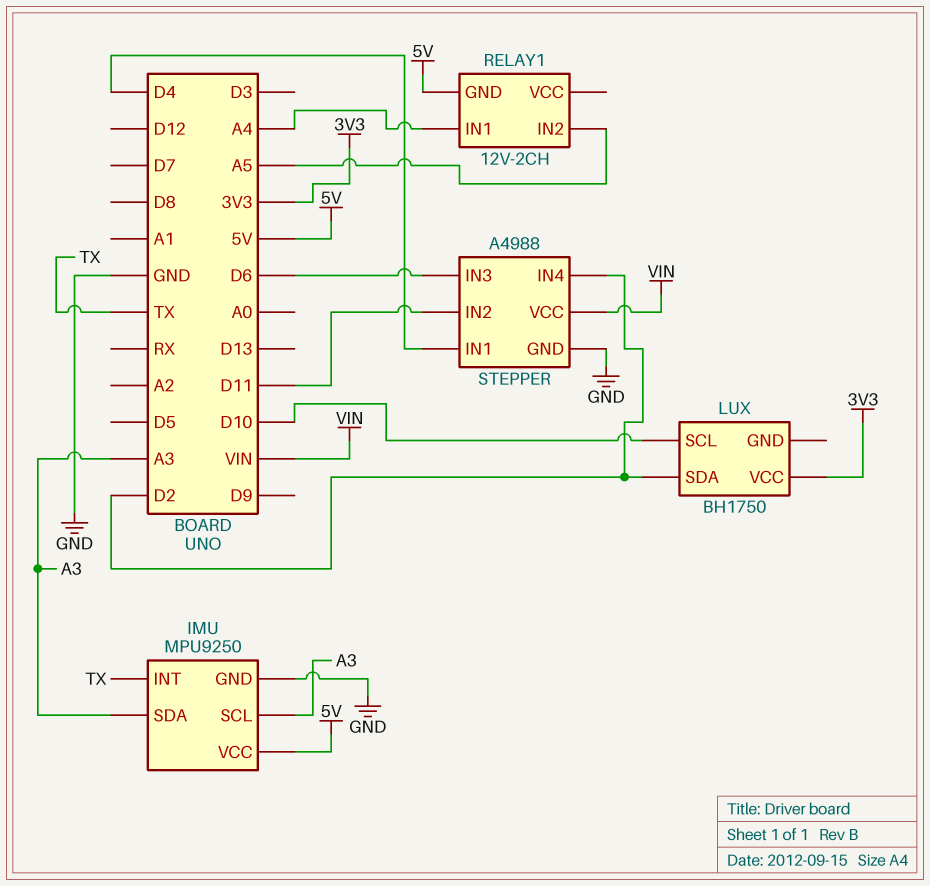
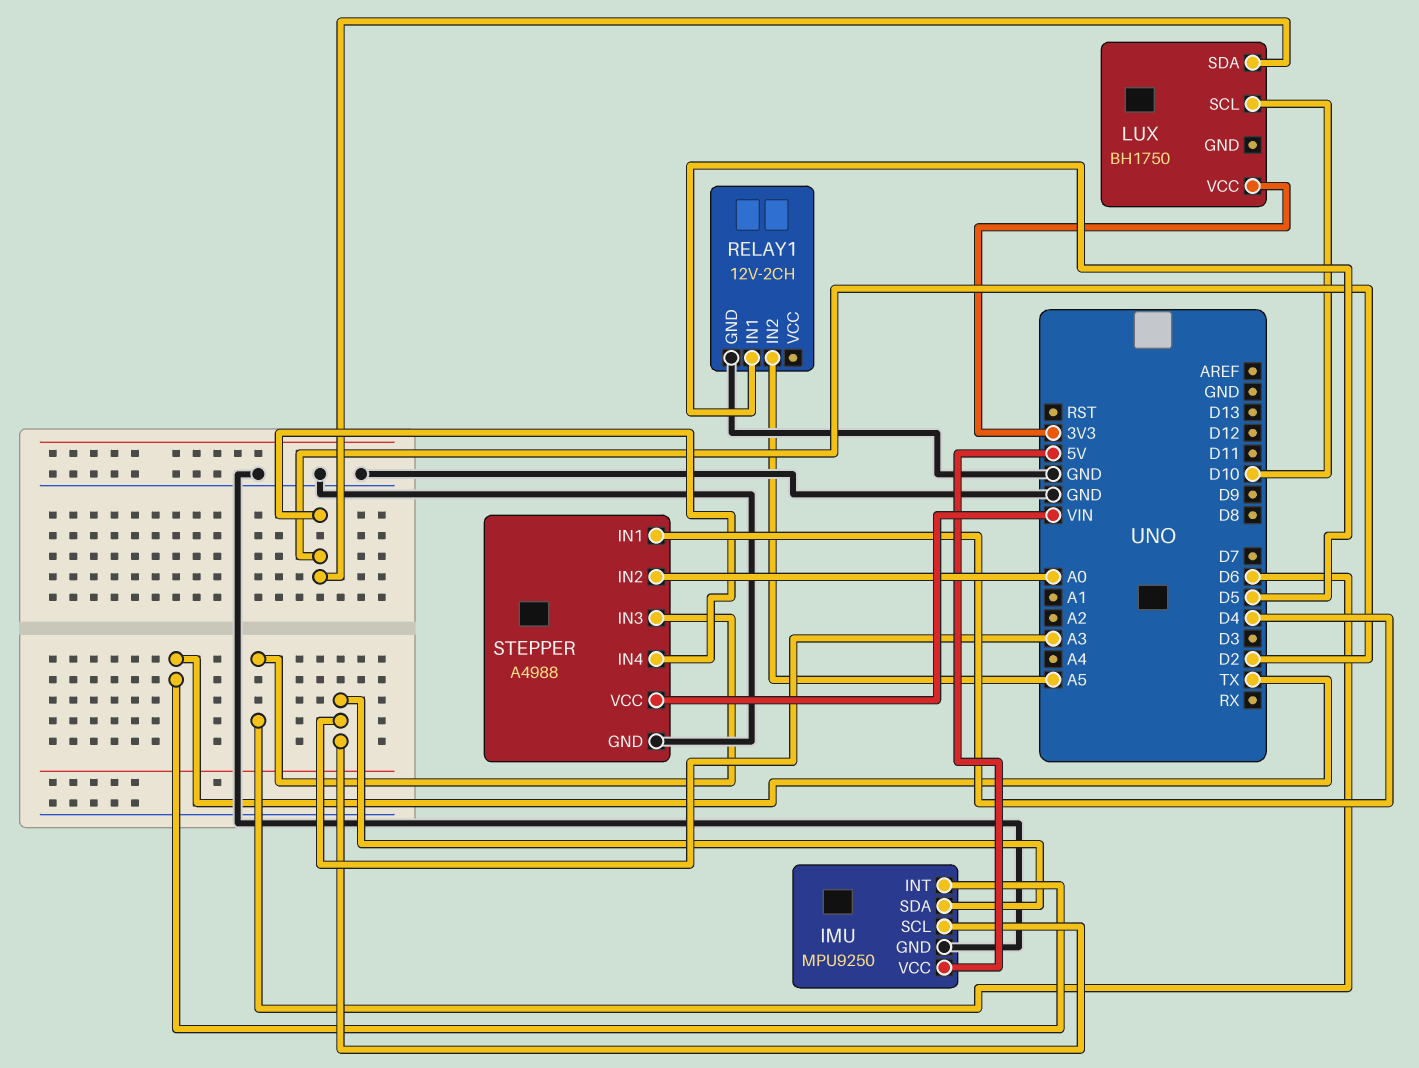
RELAY1 pin GND: 5V -> GND
RELAY1 pin IN1: A4 -> D5
STEPPER pin IN2: D11 -> A0

